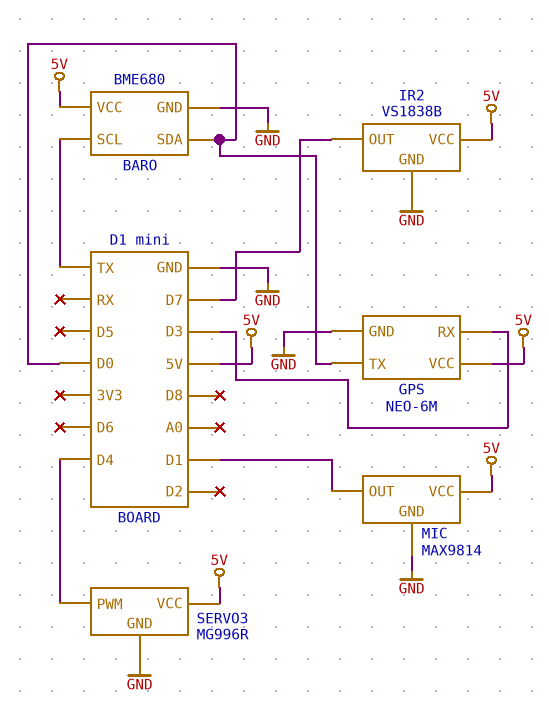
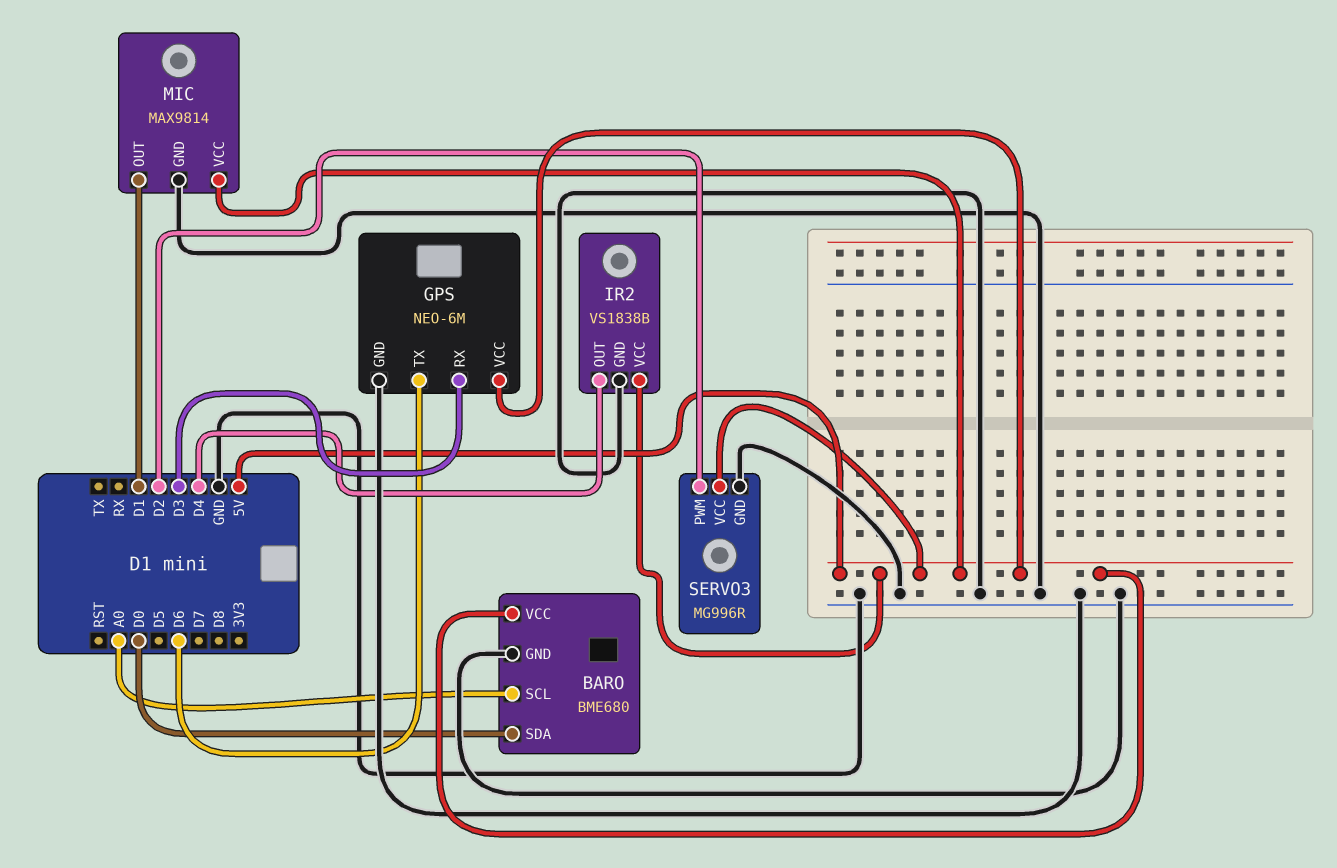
BARO pin SCL: TX -> A0
GPS pin TX: D0 -> D6
IR2 pin OUT: D7 -> D4
SERVO3 pin PWM: D4 -> D2

